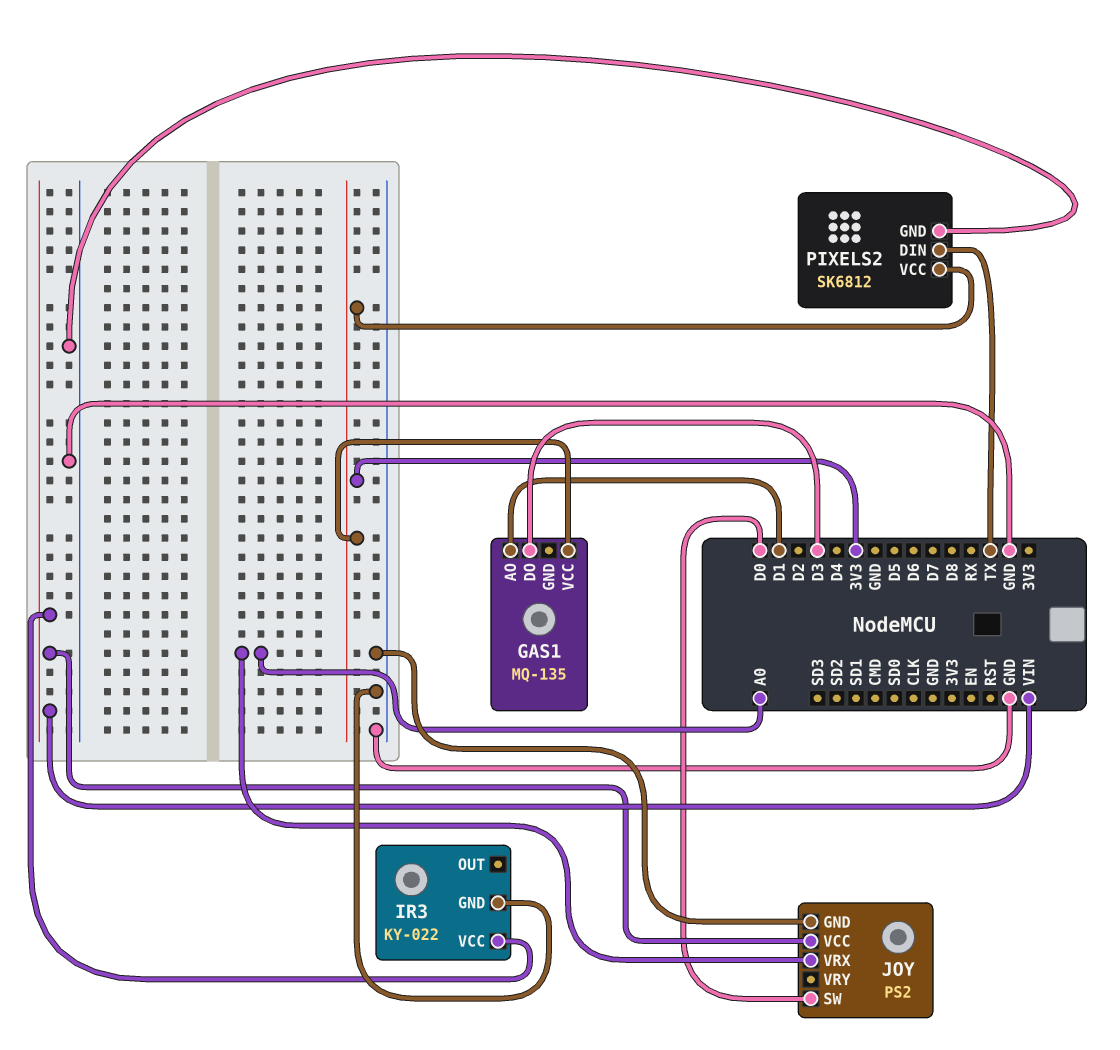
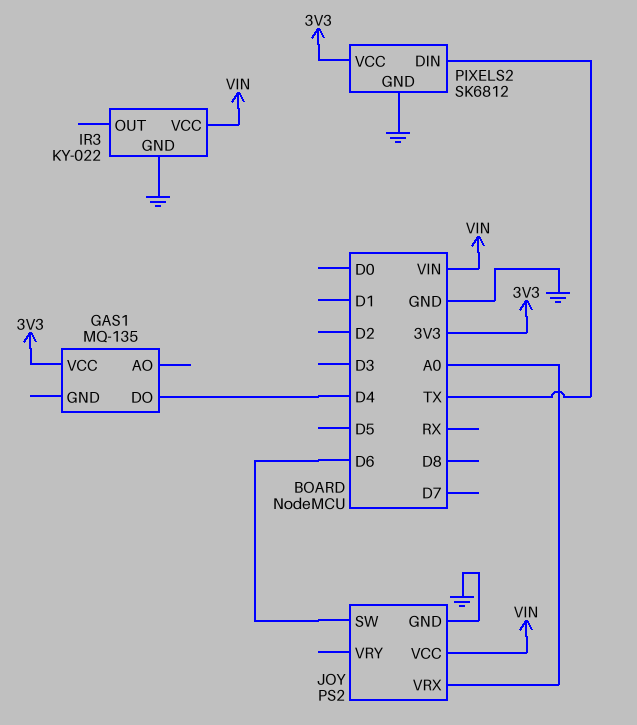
GAS1 pin AO: D1 -> none
GAS1 pin DO: D3 -> D4
JOY pin SW: D0 -> D6

